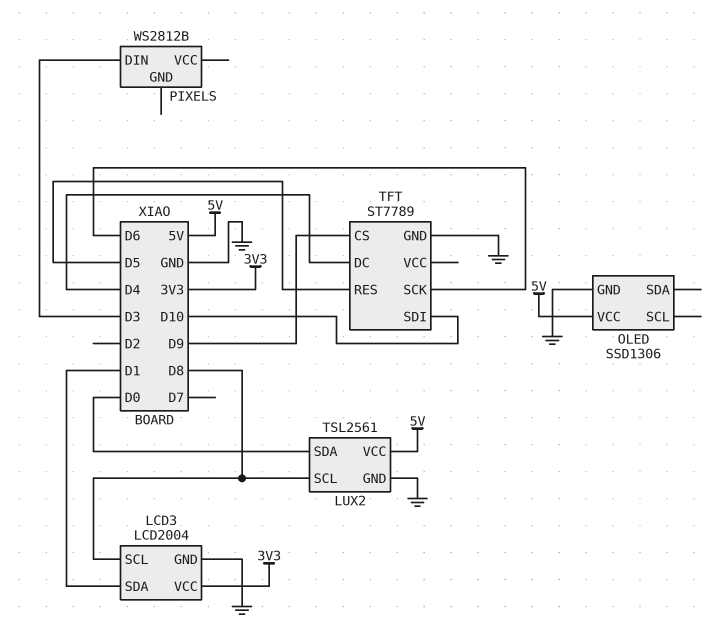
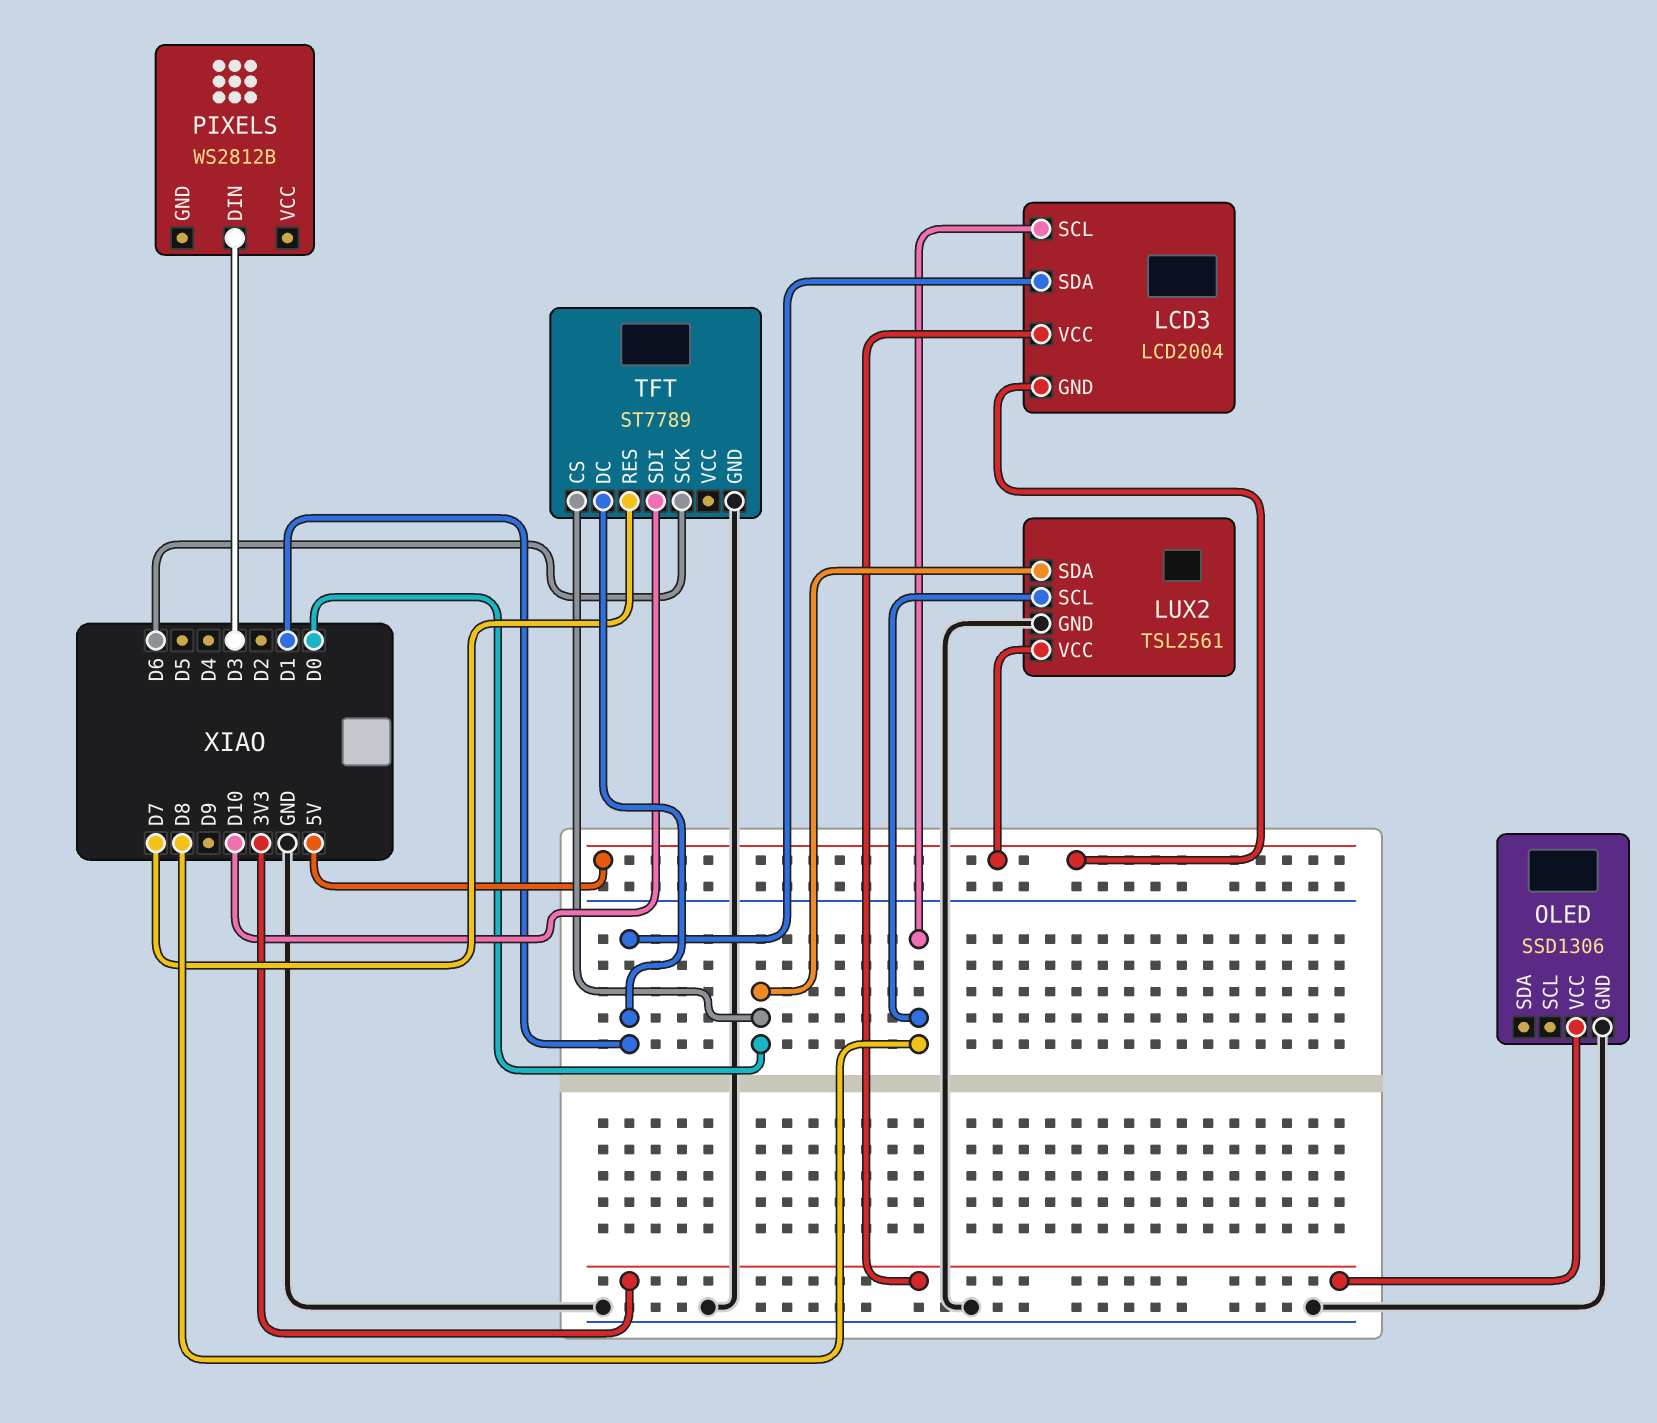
LCD3 pin GND: GND -> 5V
OLED pin VCC: 5V -> 3V3
TFT pin CS: D9 -> D0
TFT pin DC: D4 -> D1
TFT pin RES: D5 -> D7

